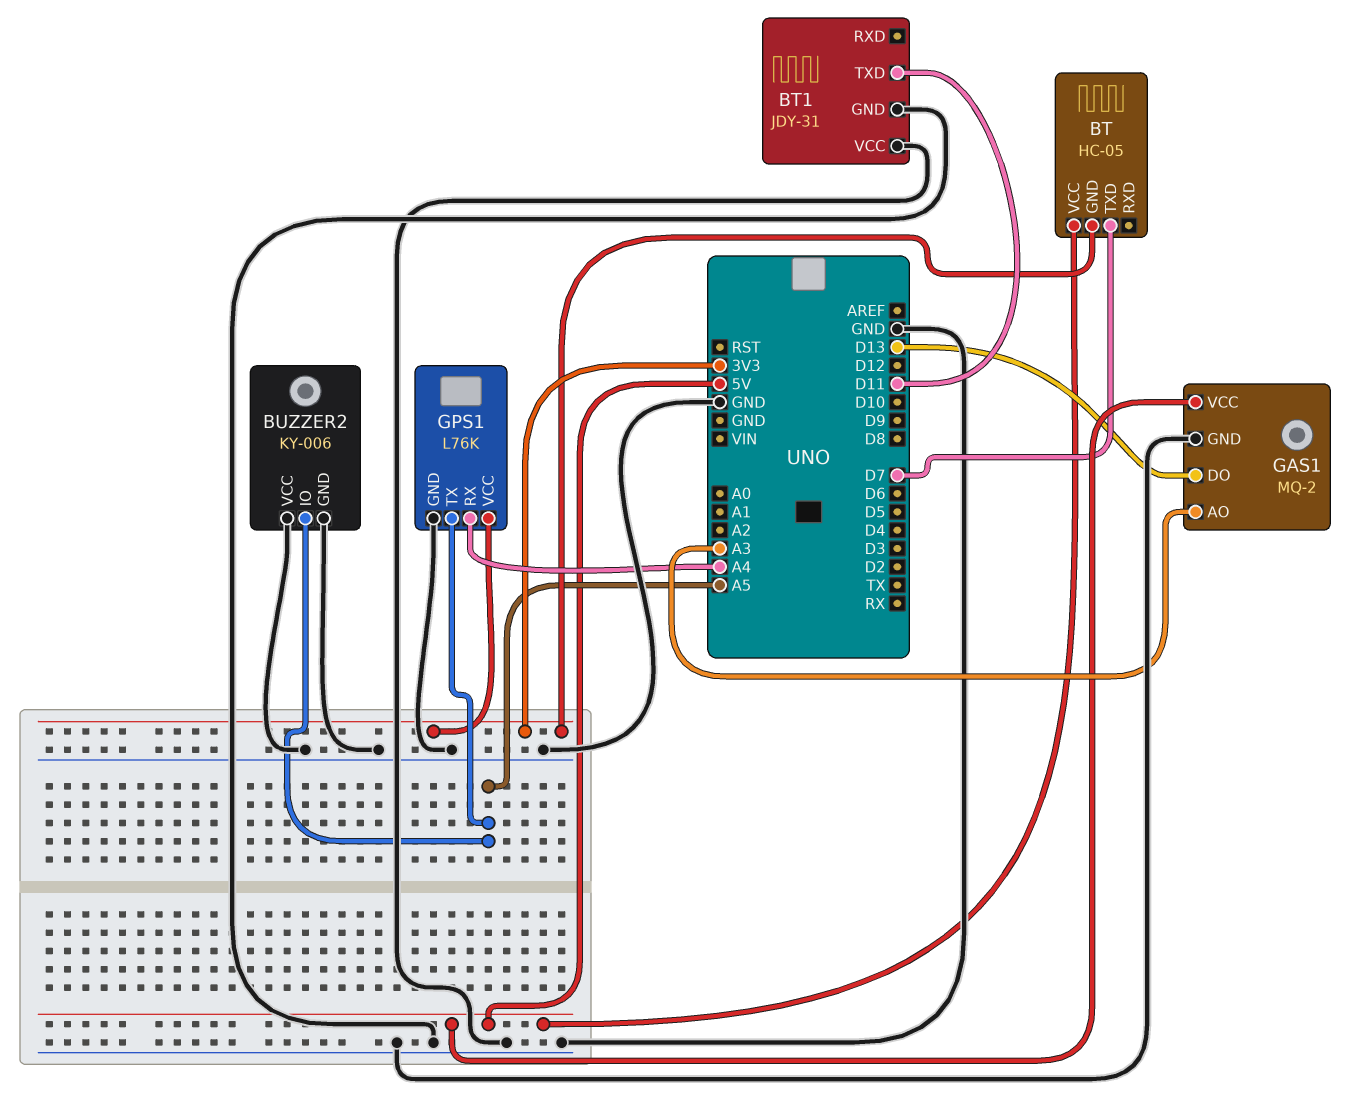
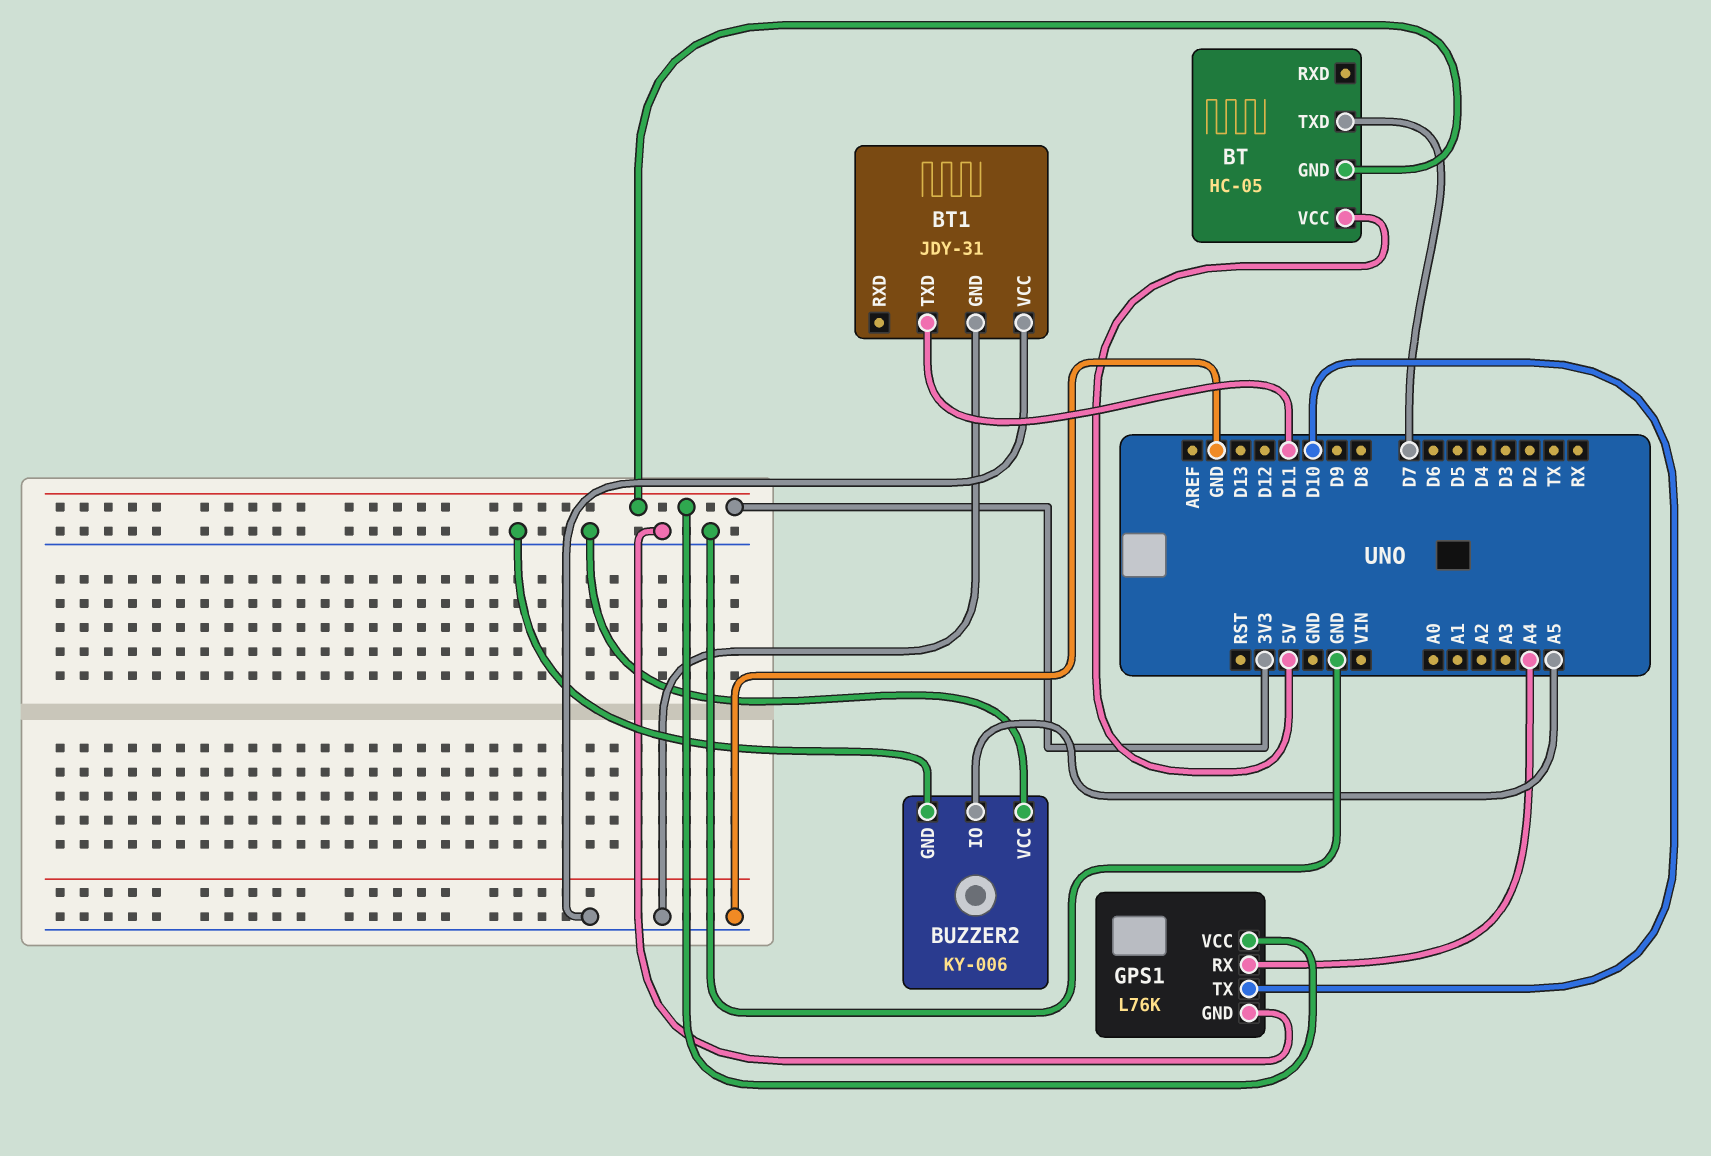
GAS1: MQ-2 -> none
GAS1 pin AO: A3 -> none
GAS1 pin DO: D13 -> none
GAS1 pin GND: GND -> none
GAS1 pin VCC: 5V -> none
GPS1 pin TX: A5 -> D10

